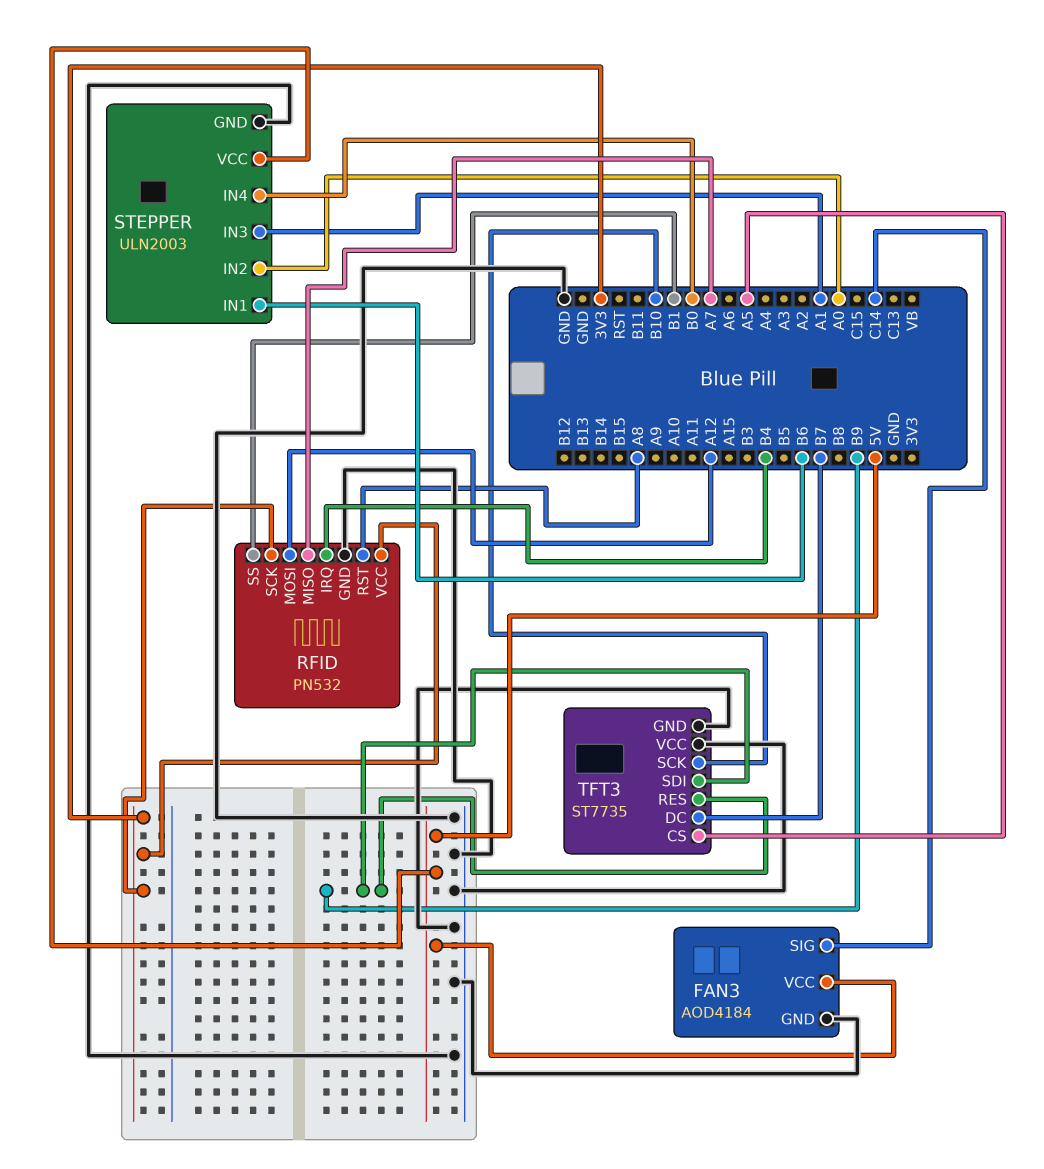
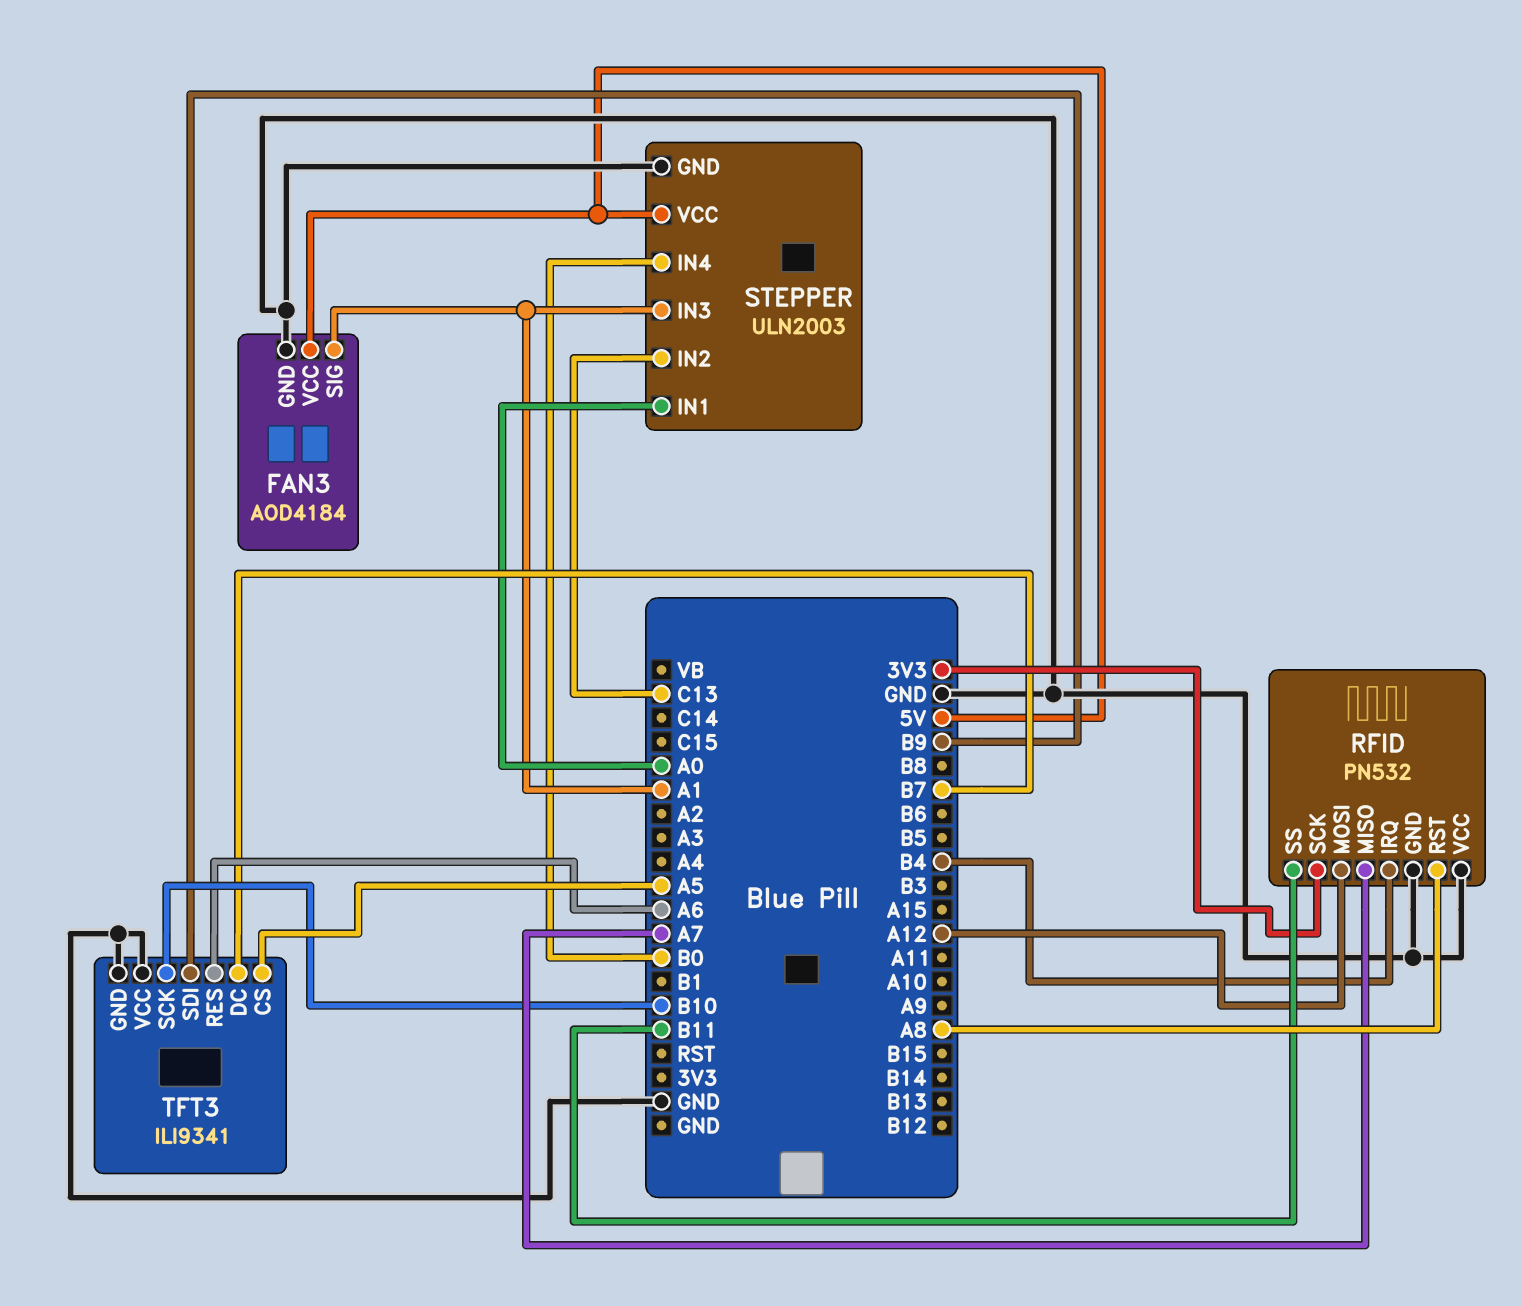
FAN3 pin SIG: C14 -> A1
RFID pin SS: B1 -> B11
RFID pin VCC: 3V3 -> GND
STEPPER pin IN1: B6 -> A0
STEPPER pin IN2: A0 -> C13
TFT3: ST7735 -> ILI9341
TFT3 pin RES: B9 -> A6

